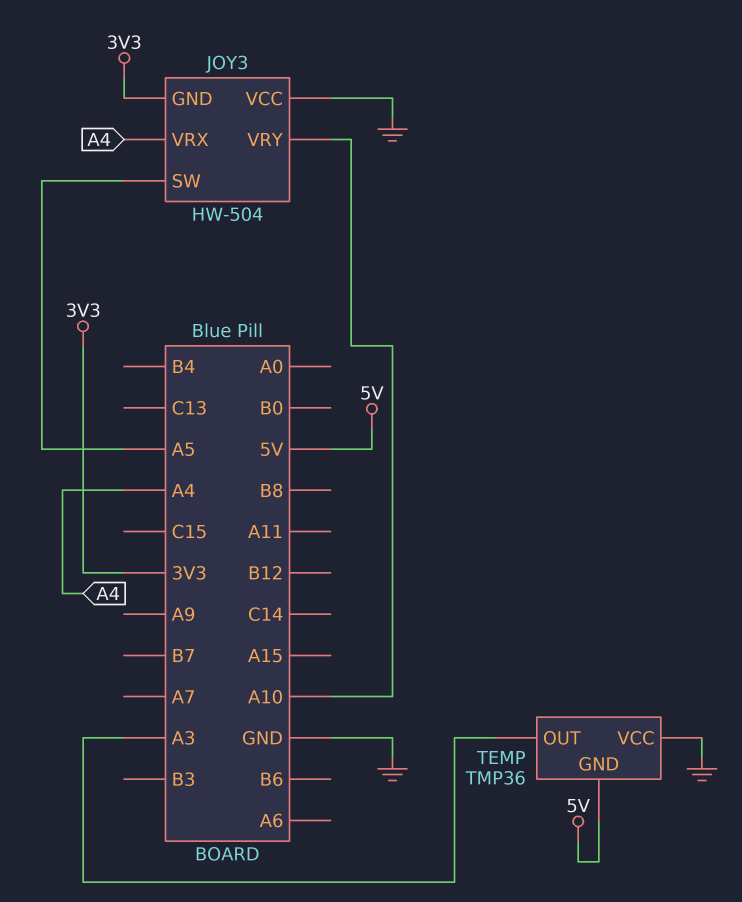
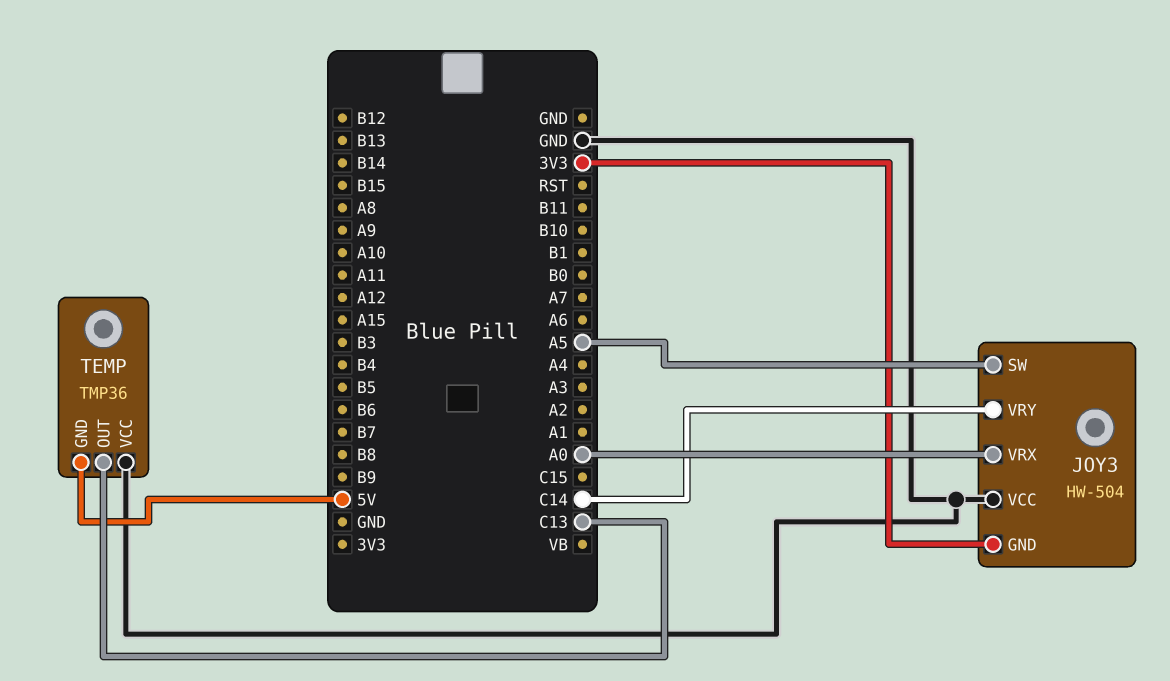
JOY3 pin VRX: A4 -> A0
JOY3 pin VRY: A10 -> C14
TEMP pin OUT: A3 -> C13

